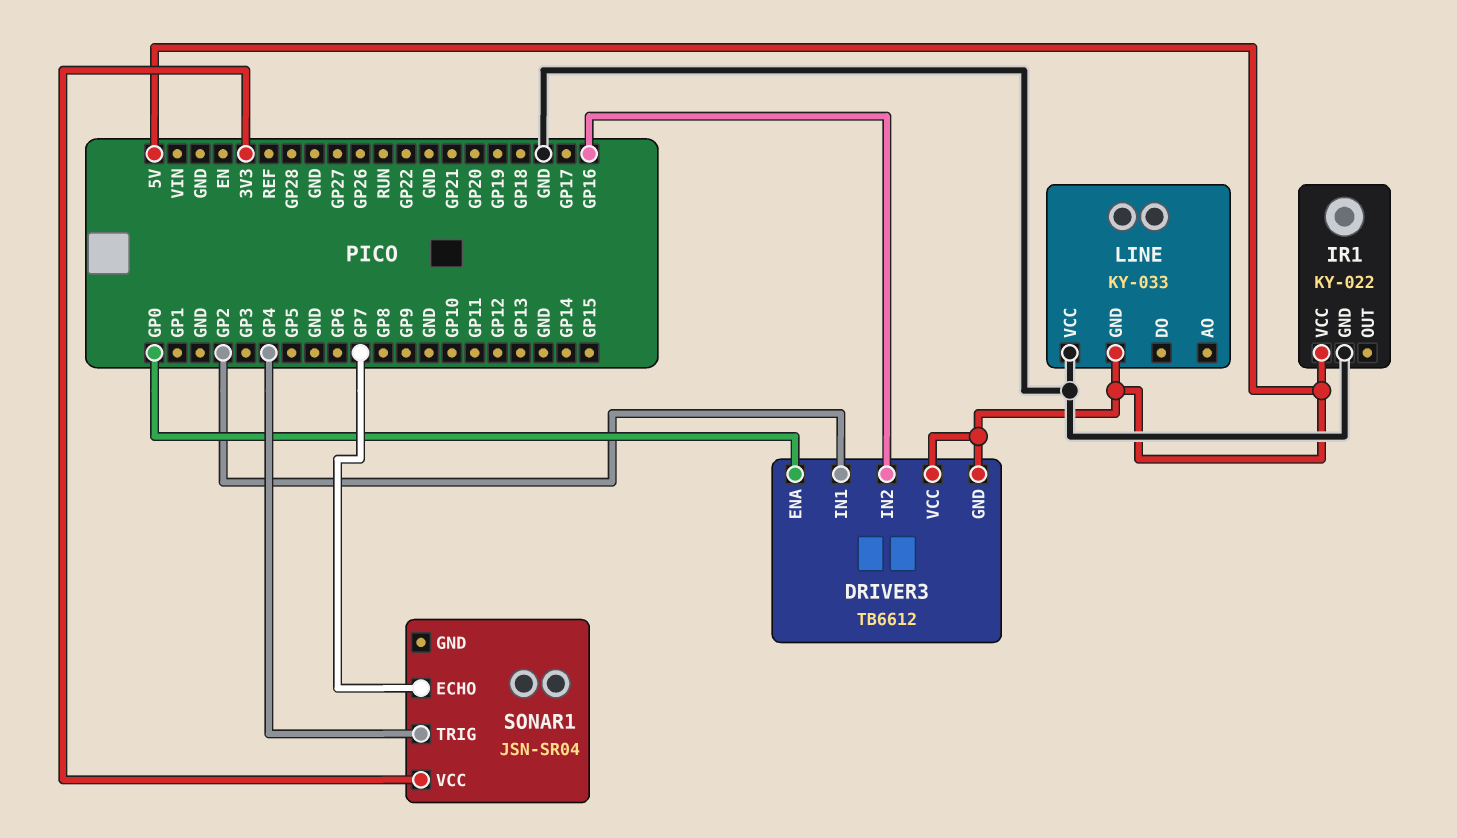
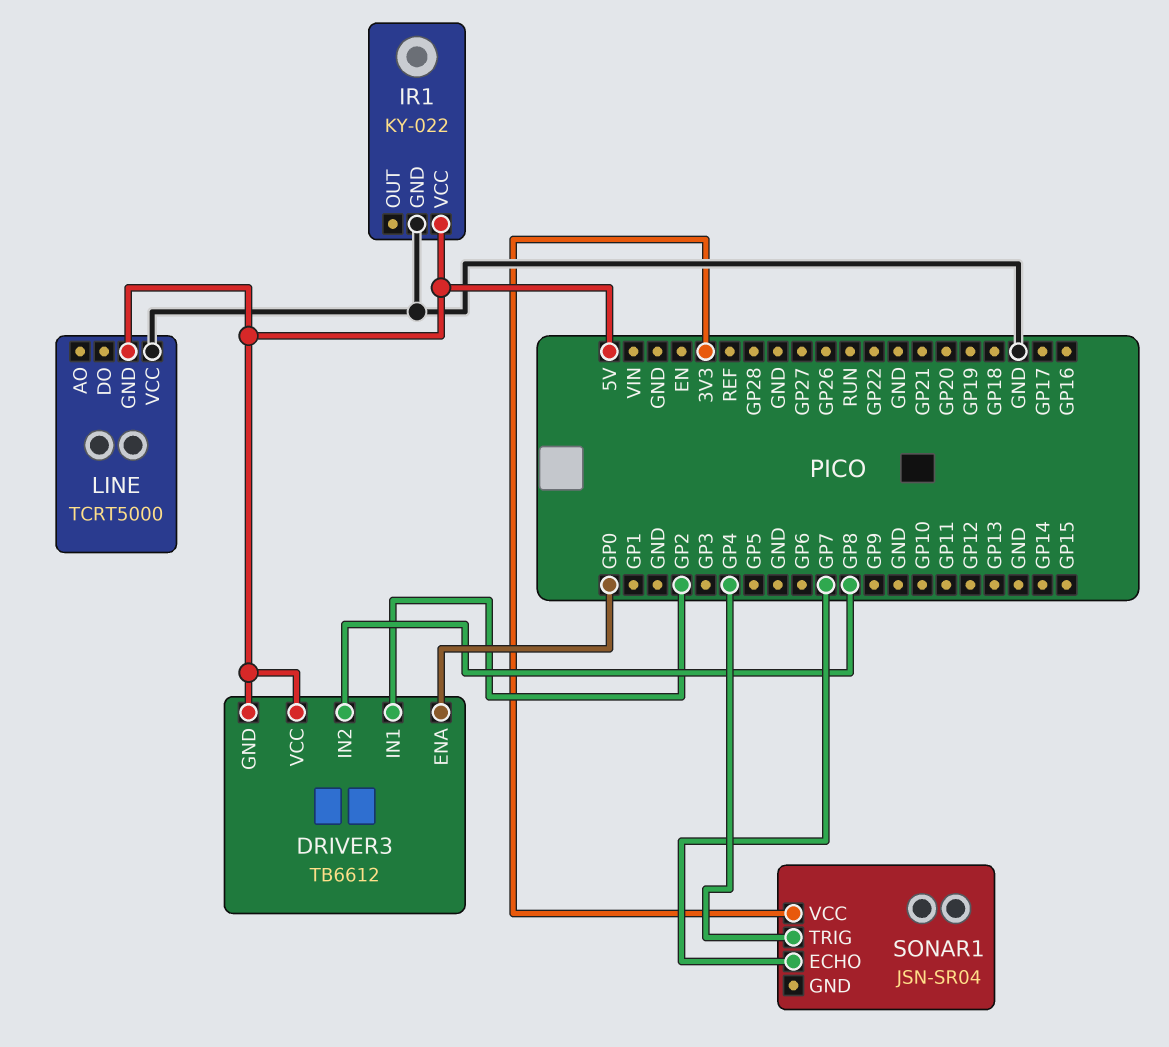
DRIVER3 pin IN2: GP16 -> GP8
LINE: KY-033 -> TCRT5000

